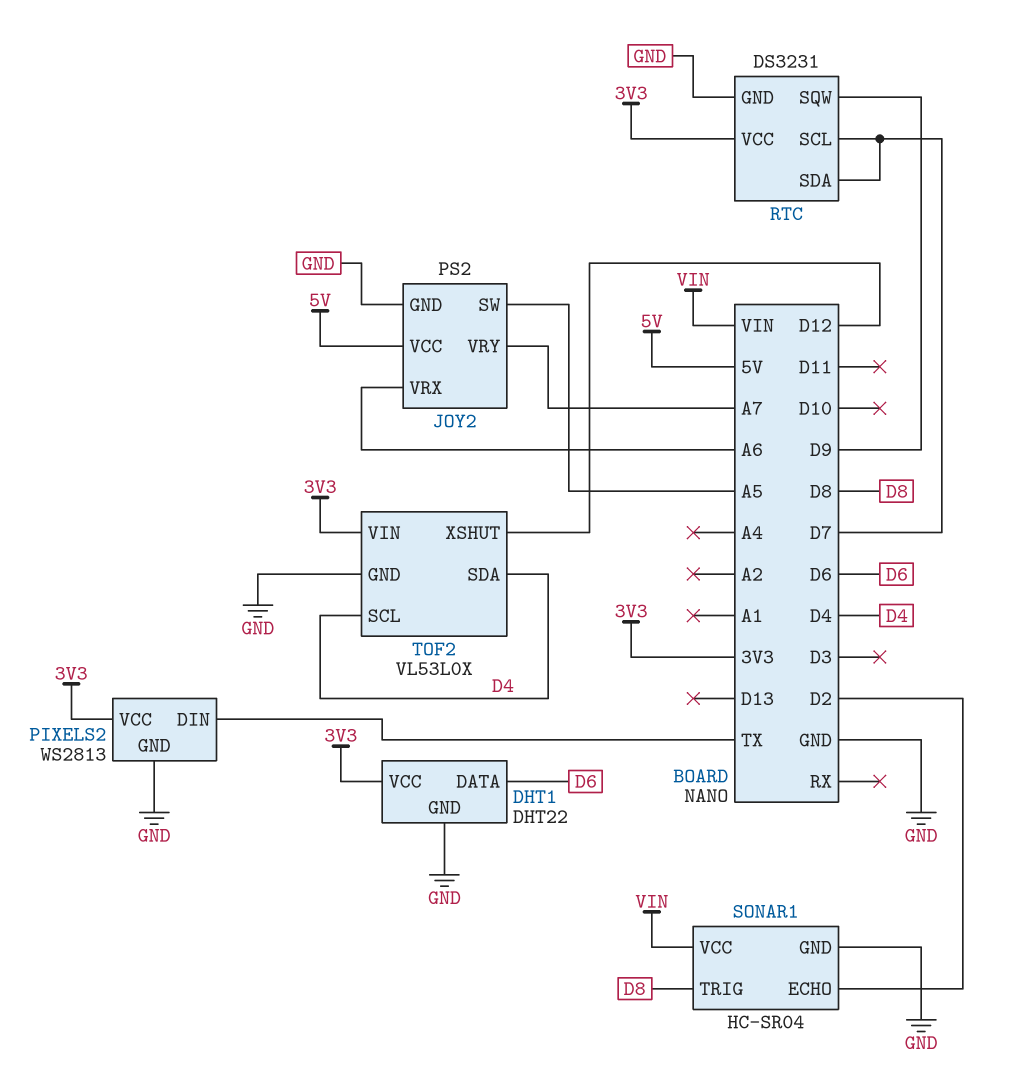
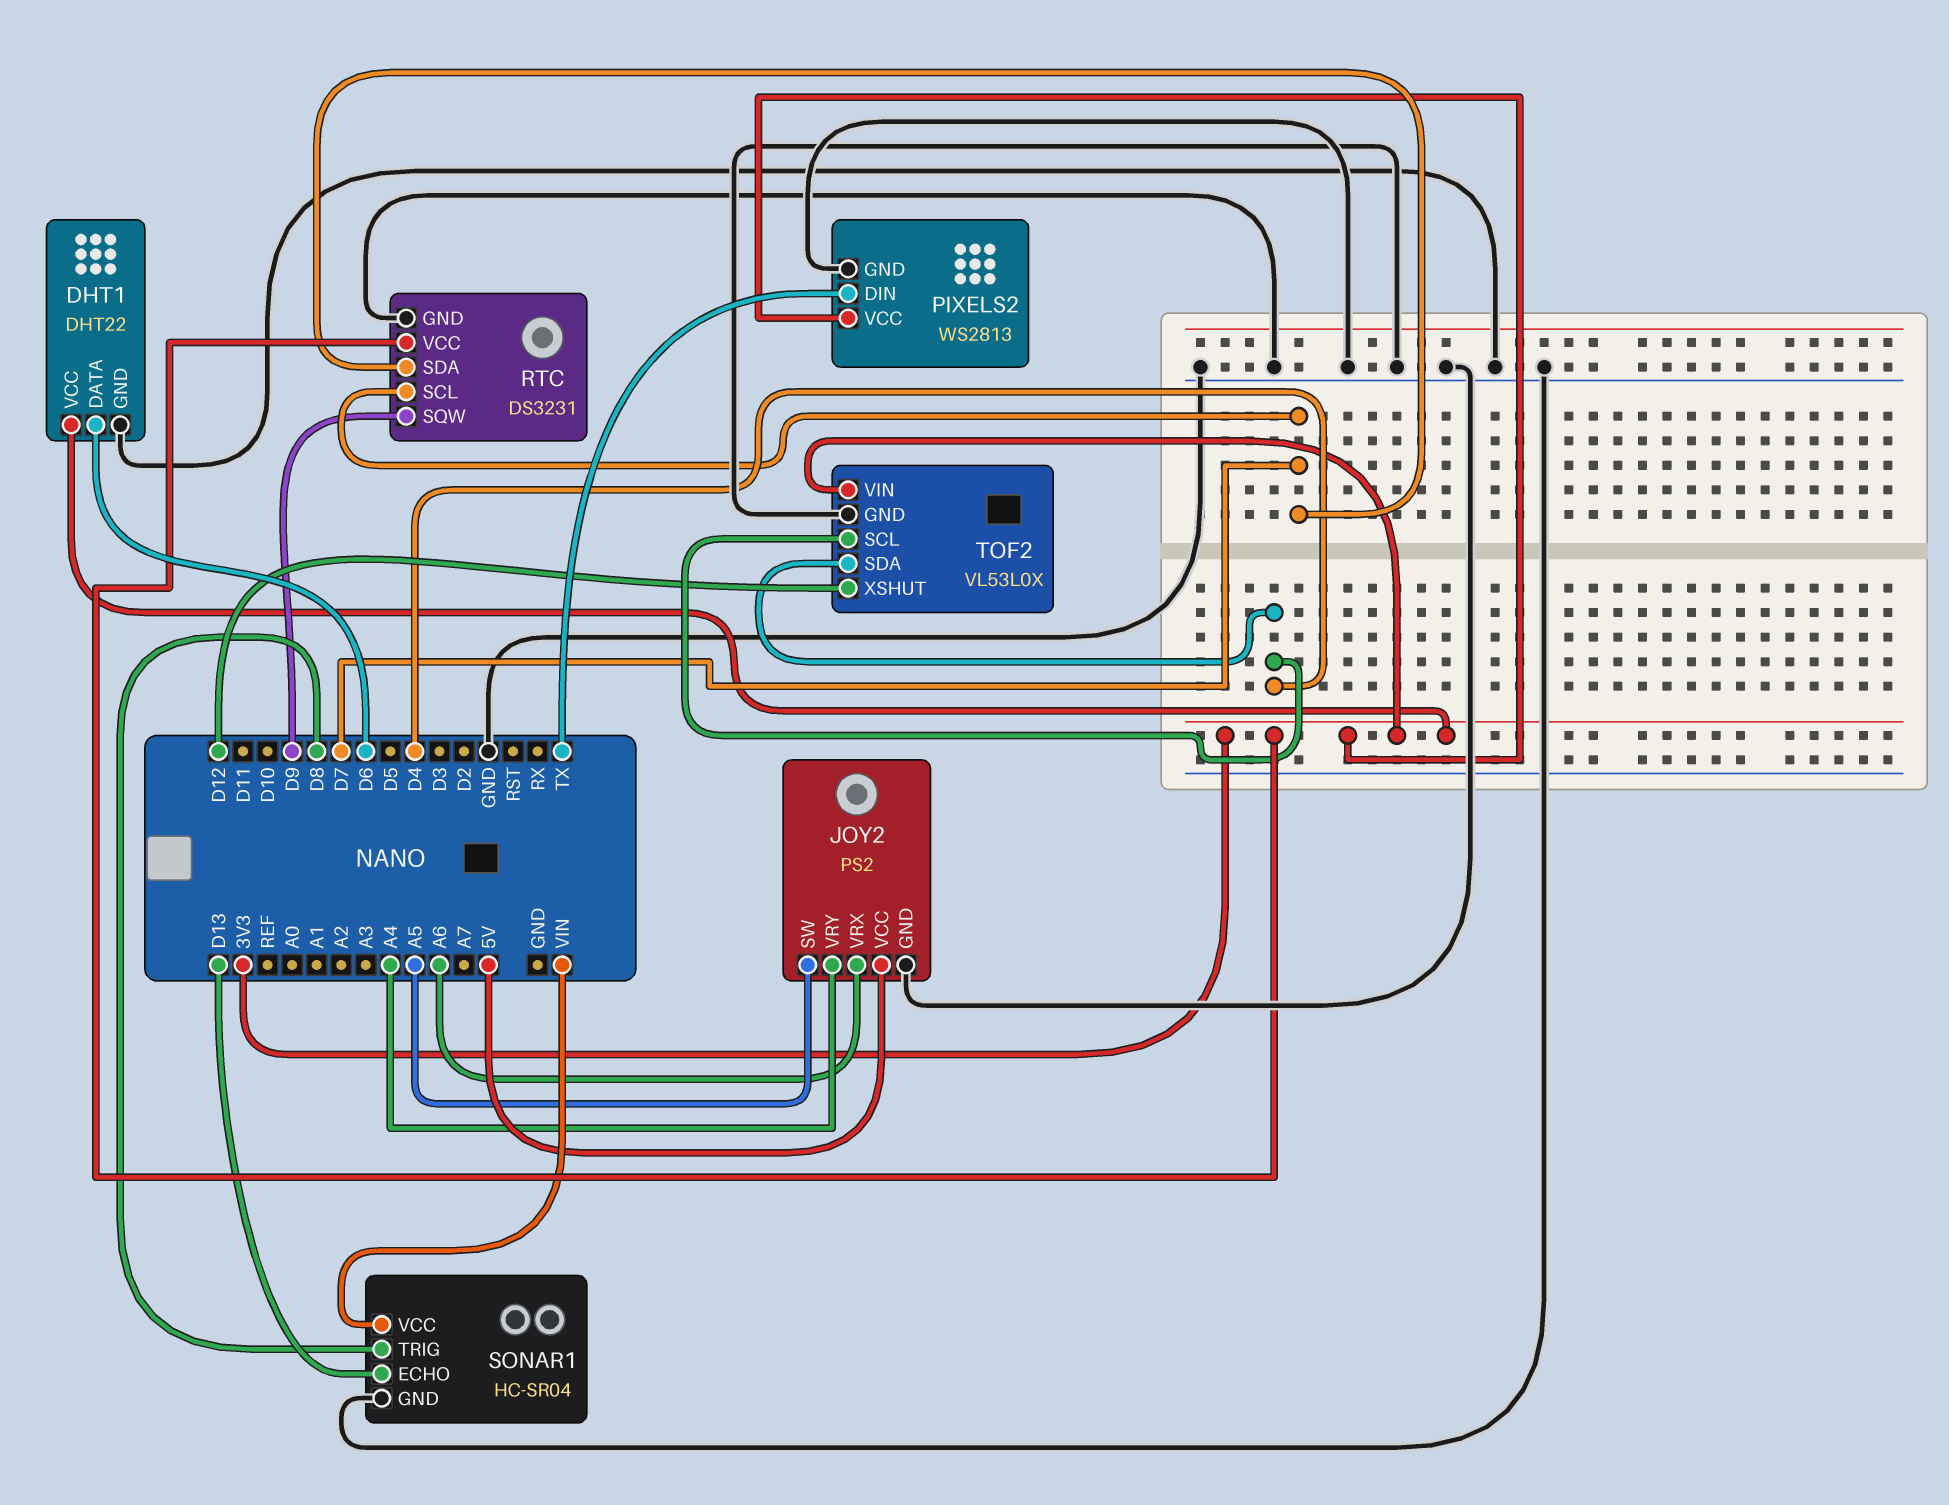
JOY2 pin VRY: A7 -> A4
SONAR1 pin ECHO: D2 -> D13

